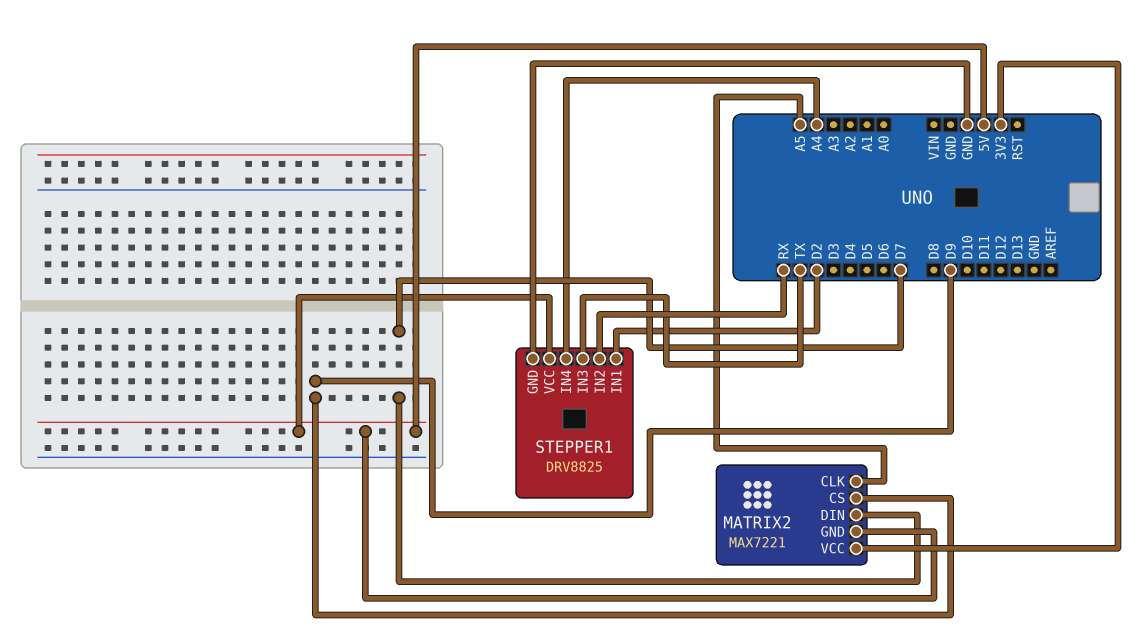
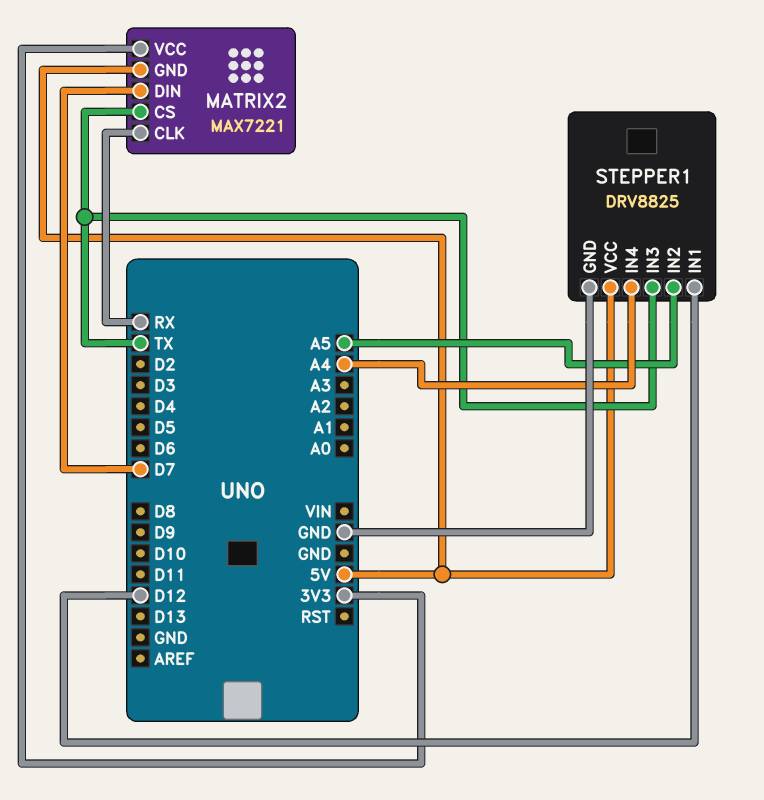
MATRIX2 pin CLK: A5 -> RX
MATRIX2 pin CS: D9 -> TX
STEPPER1 pin IN1: D2 -> D12
STEPPER1 pin IN2: RX -> A5

